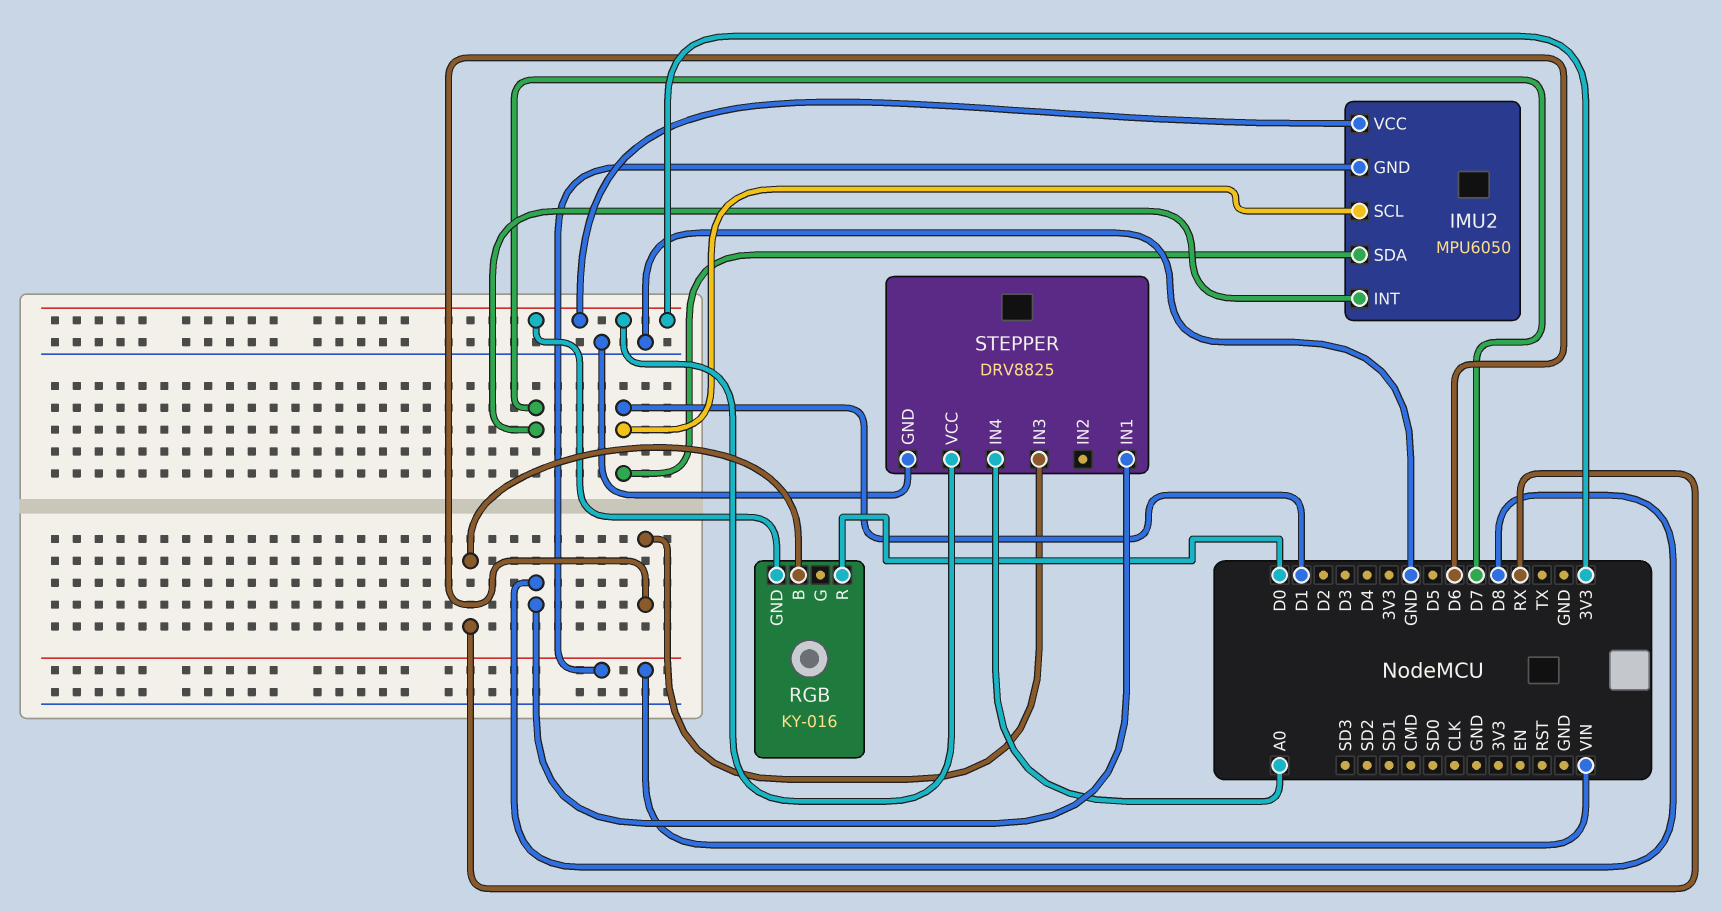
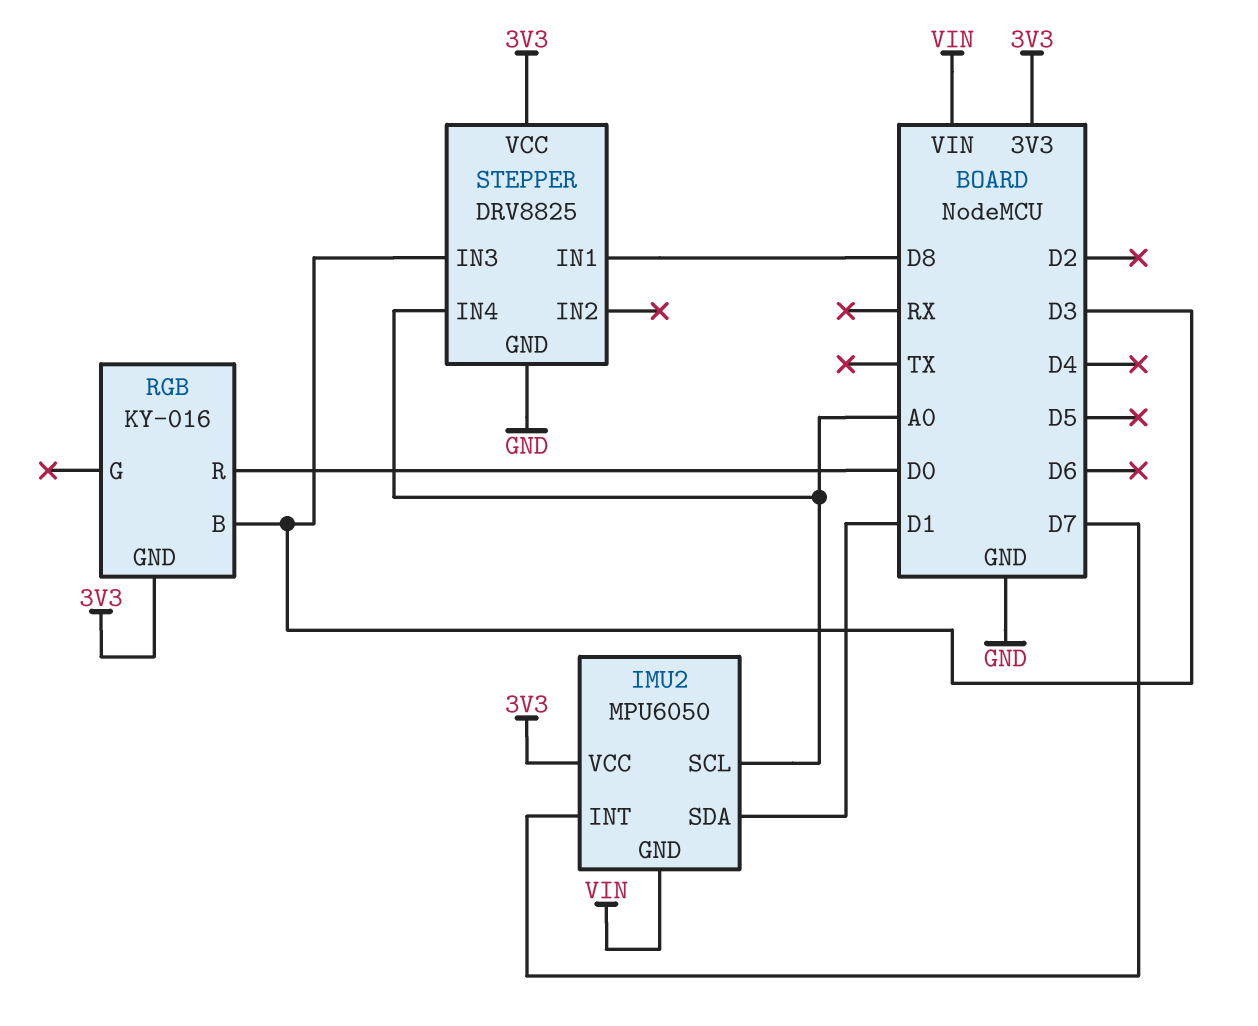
IMU2 pin SCL: D1 -> A0
RGB pin B: RX -> D3
STEPPER pin IN3: D6 -> D3

